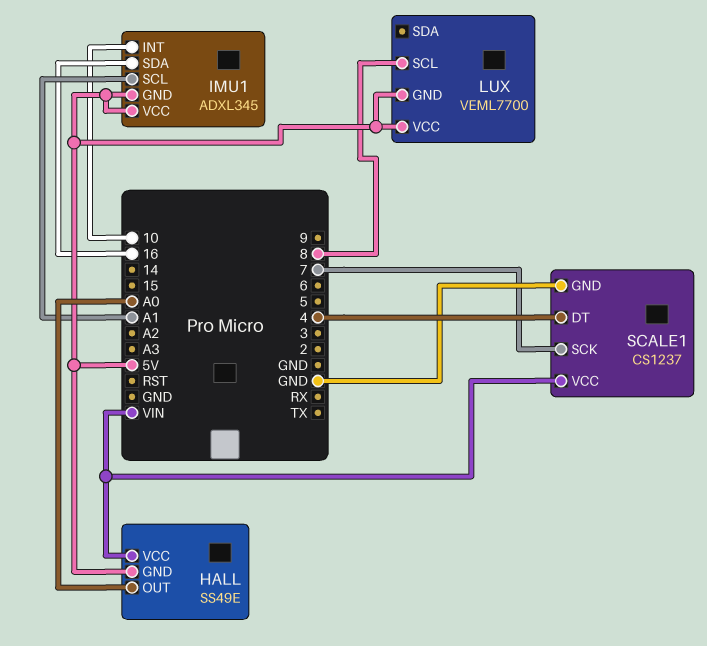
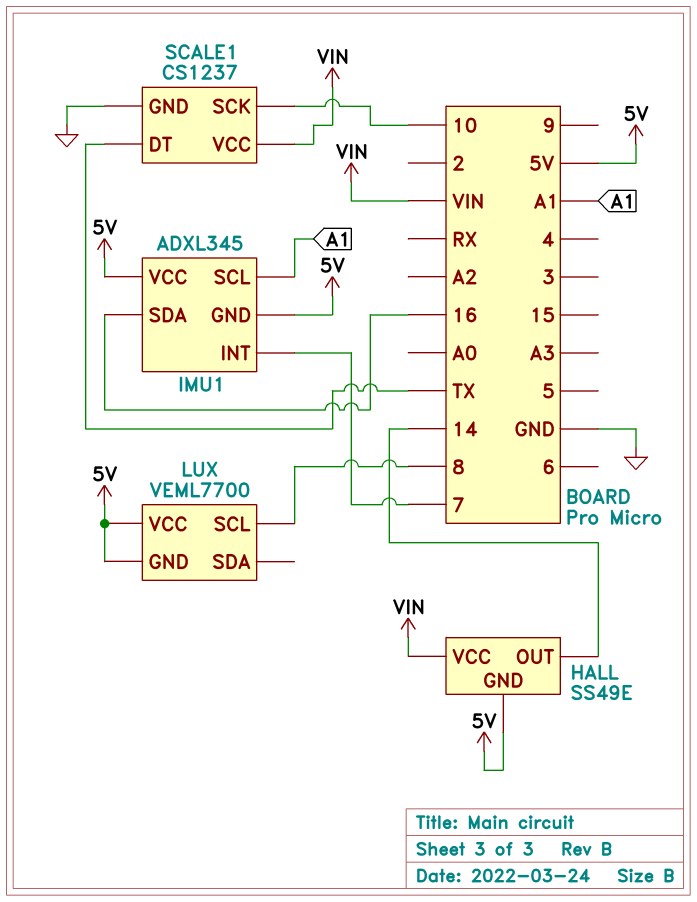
HALL pin OUT: A0 -> 14
IMU1 pin INT: 10 -> 7
SCALE1 pin DT: 4 -> TX
SCALE1 pin SCK: 7 -> 10

